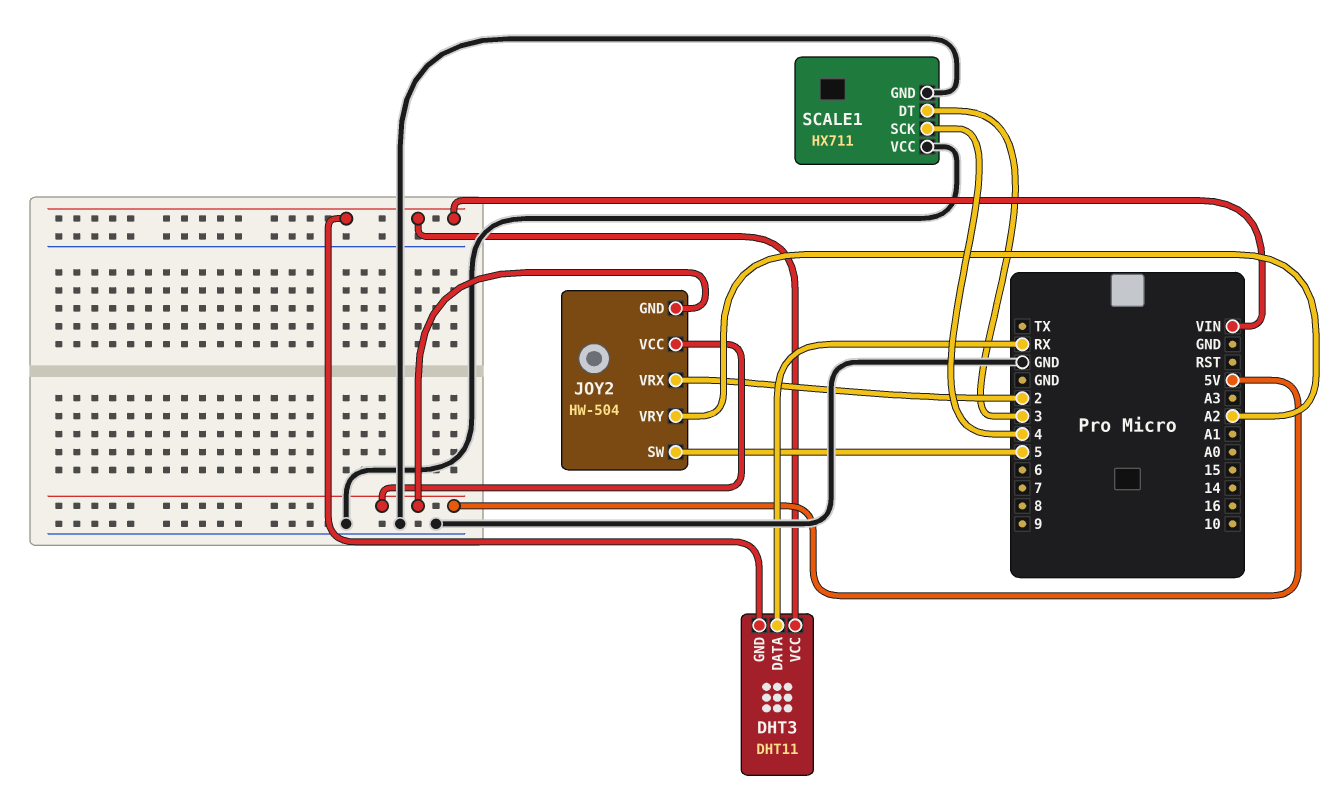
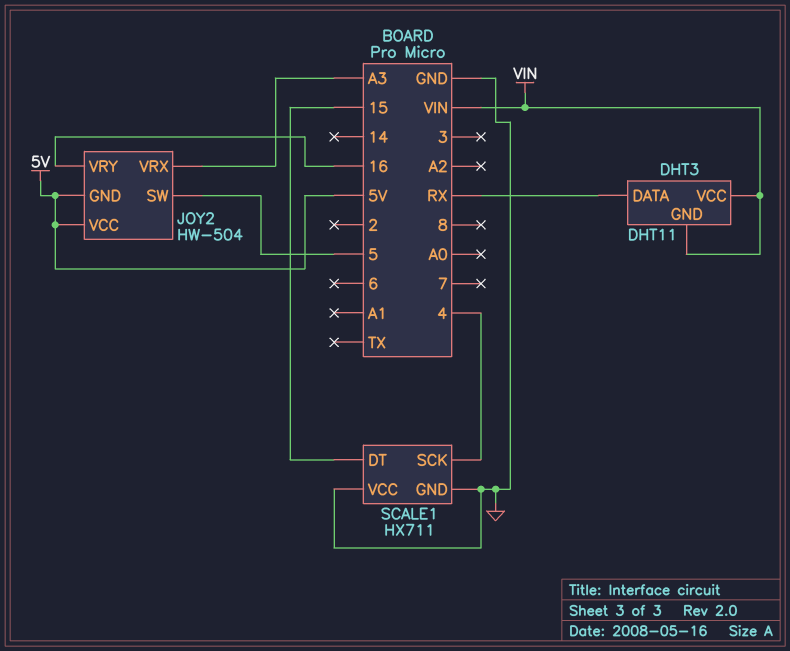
JOY2 pin VRX: 2 -> A3
JOY2 pin VRY: A2 -> 16
SCALE1 pin DT: 3 -> 15

